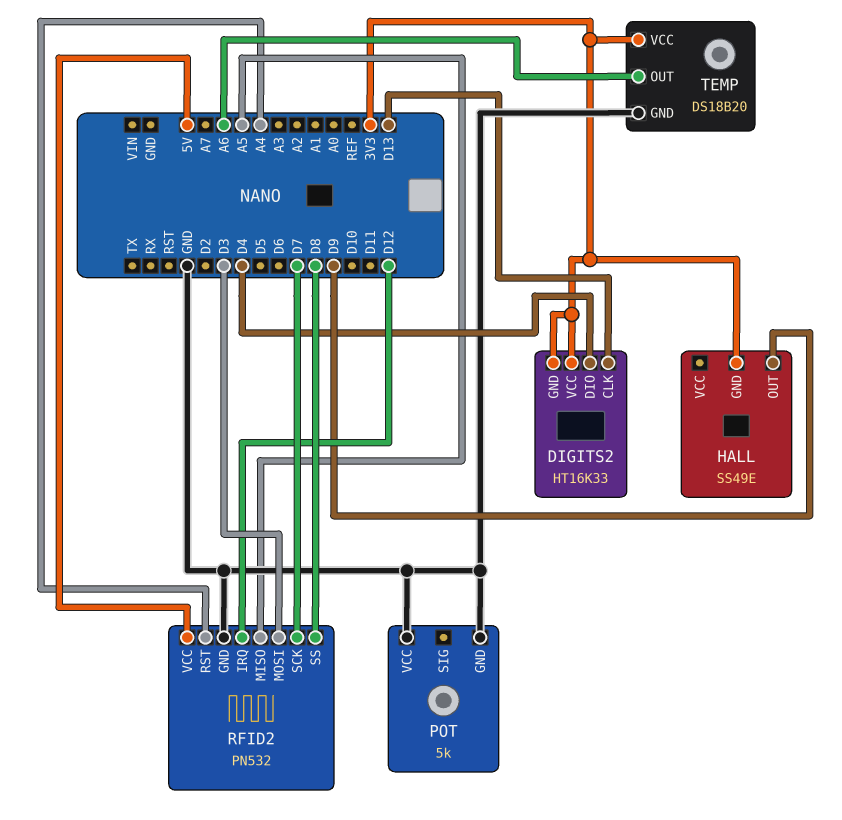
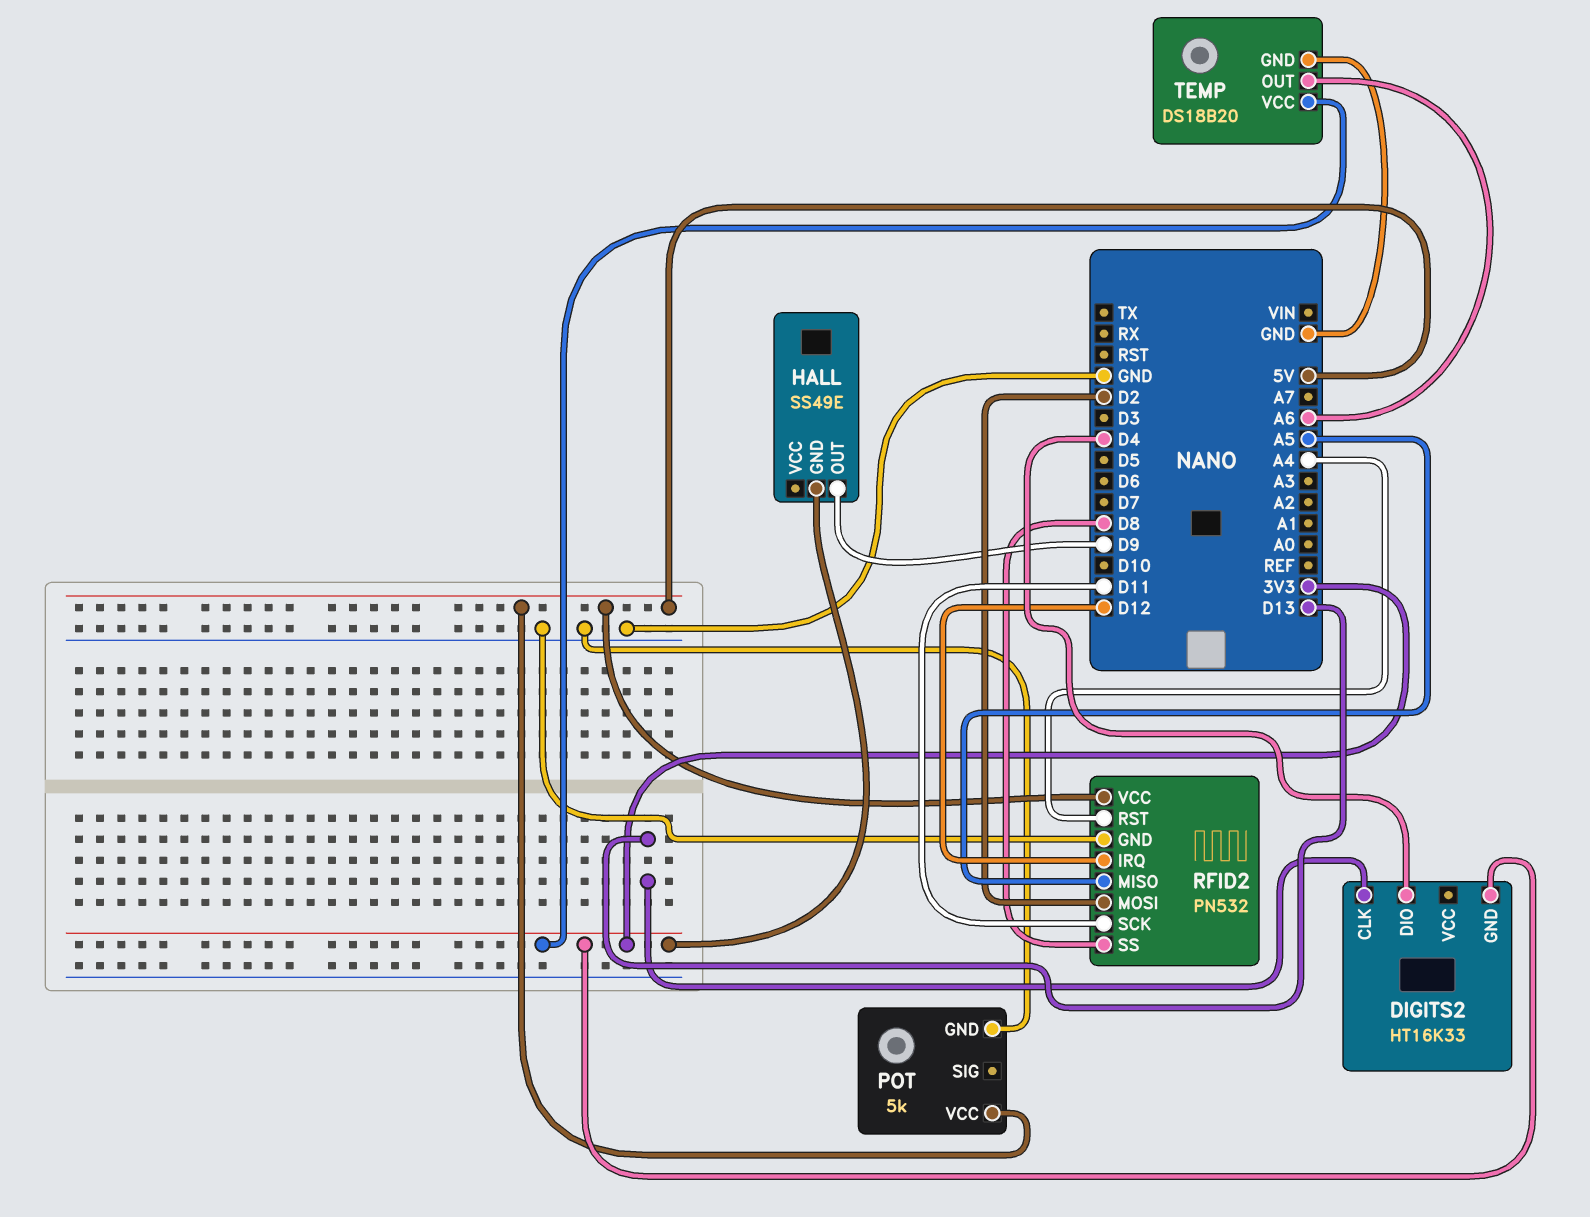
DIGITS2 pin VCC: 3V3 -> none
POT pin VCC: GND -> 5V
RFID2 pin MOSI: D3 -> D2
RFID2 pin SCK: D7 -> D11

